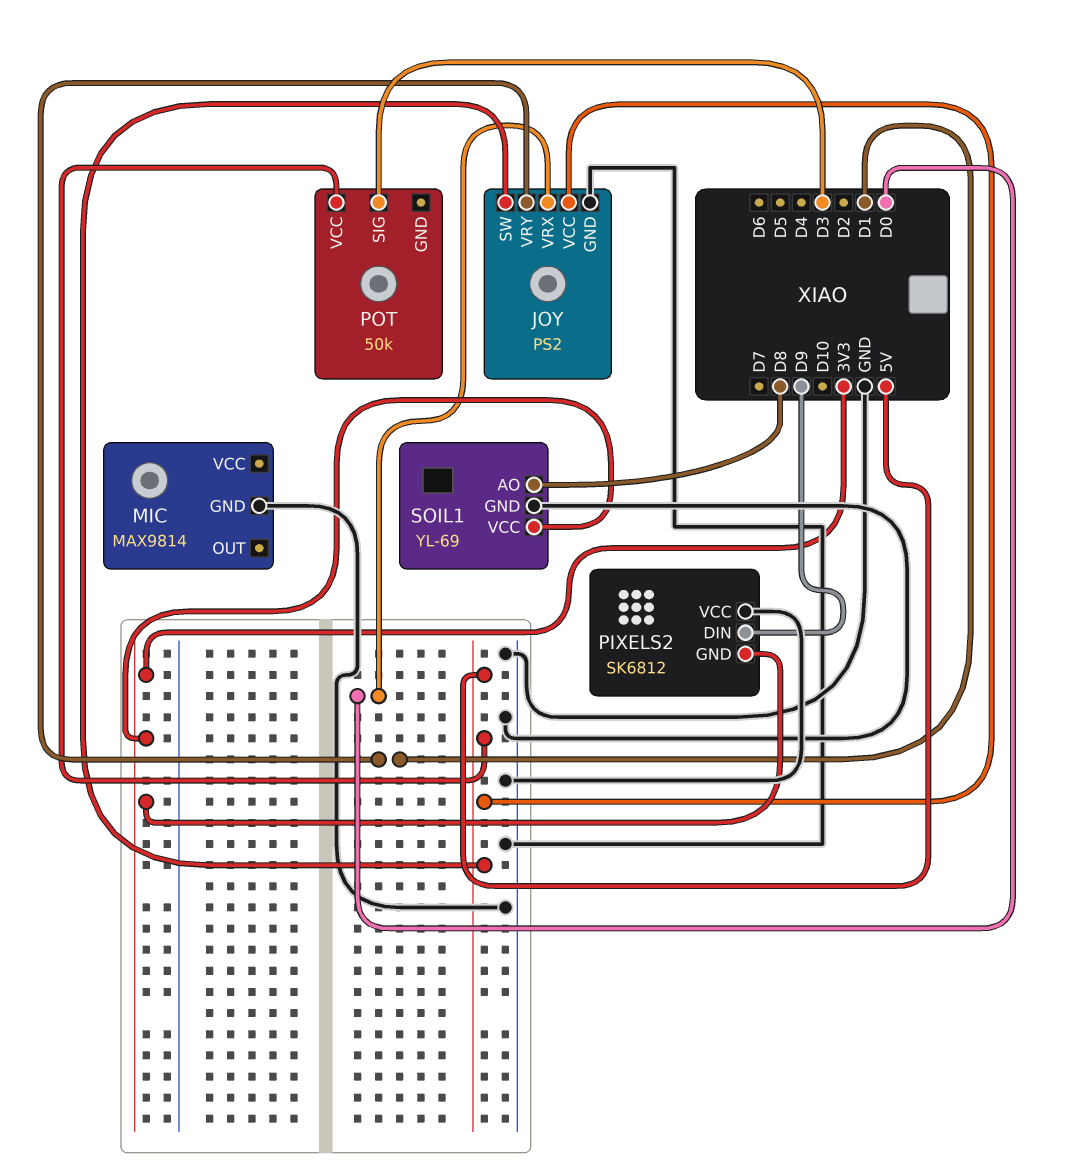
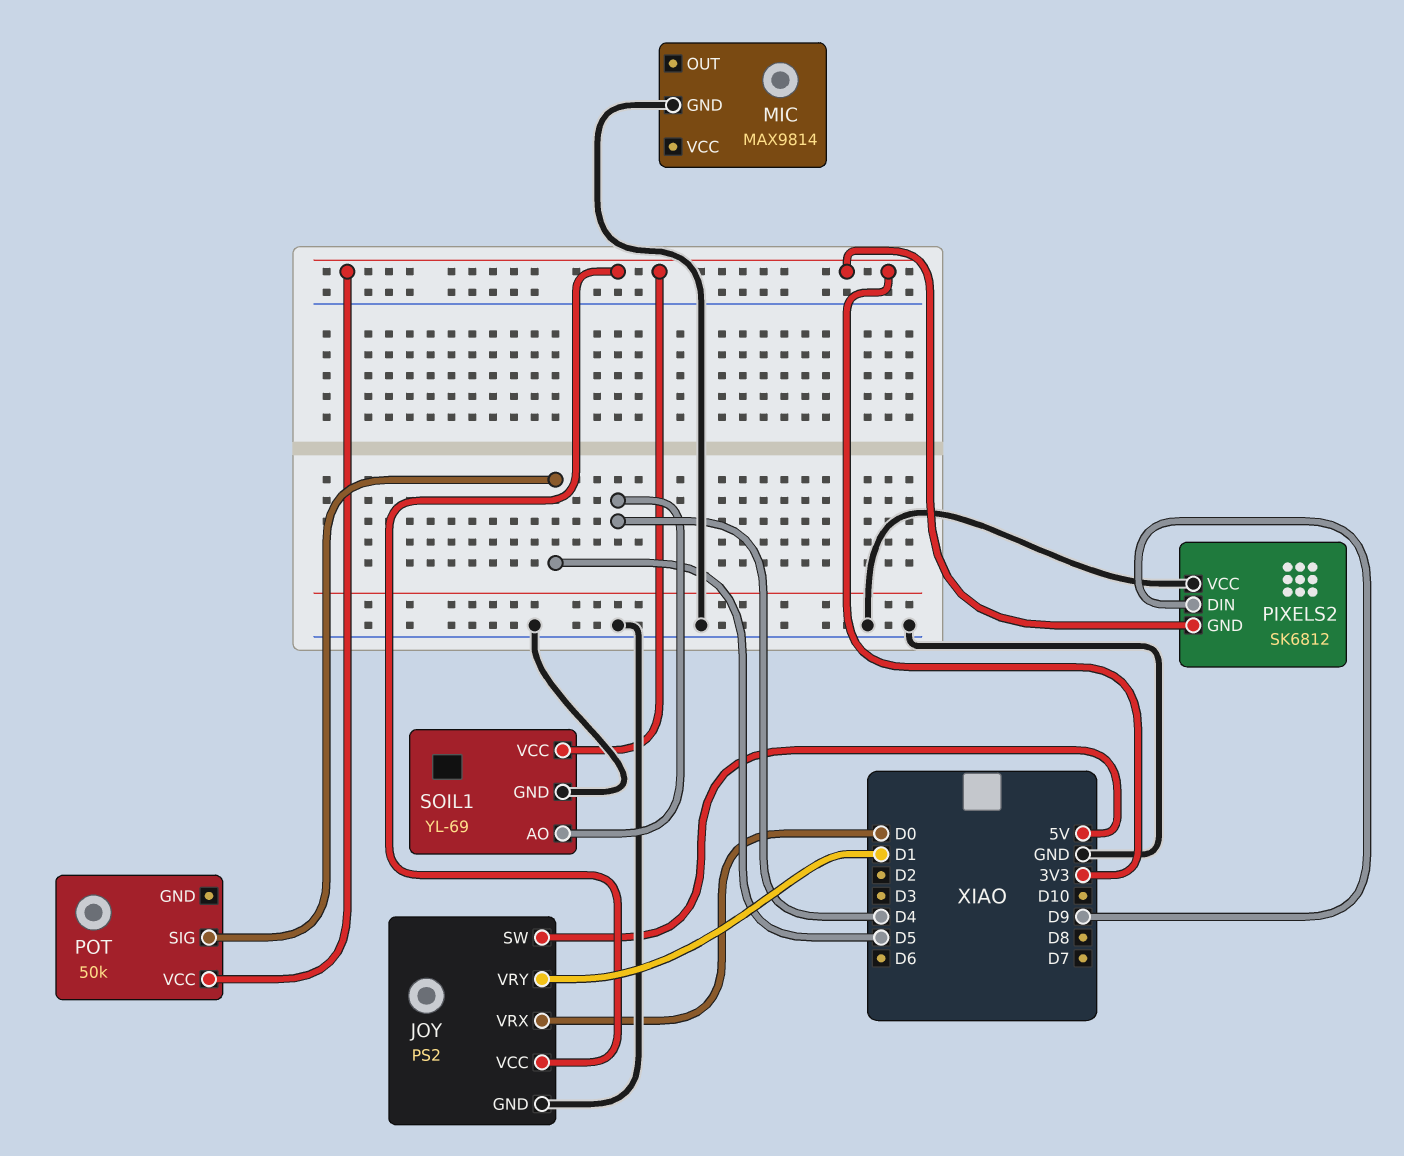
JOY pin VCC: 5V -> 3V3
POT pin SIG: D3 -> D5
POT pin VCC: 5V -> 3V3
SOIL1 pin AO: D8 -> D4

